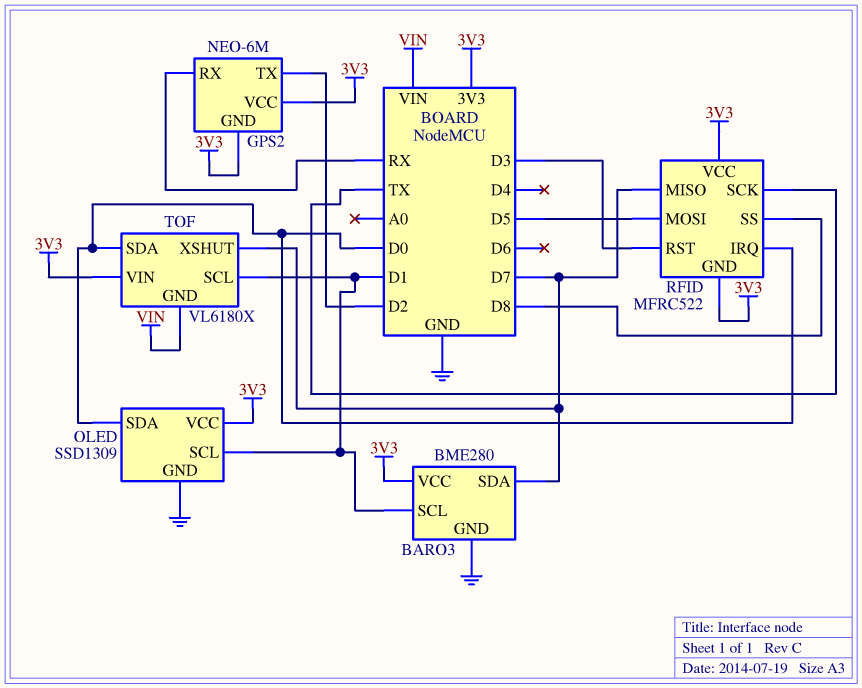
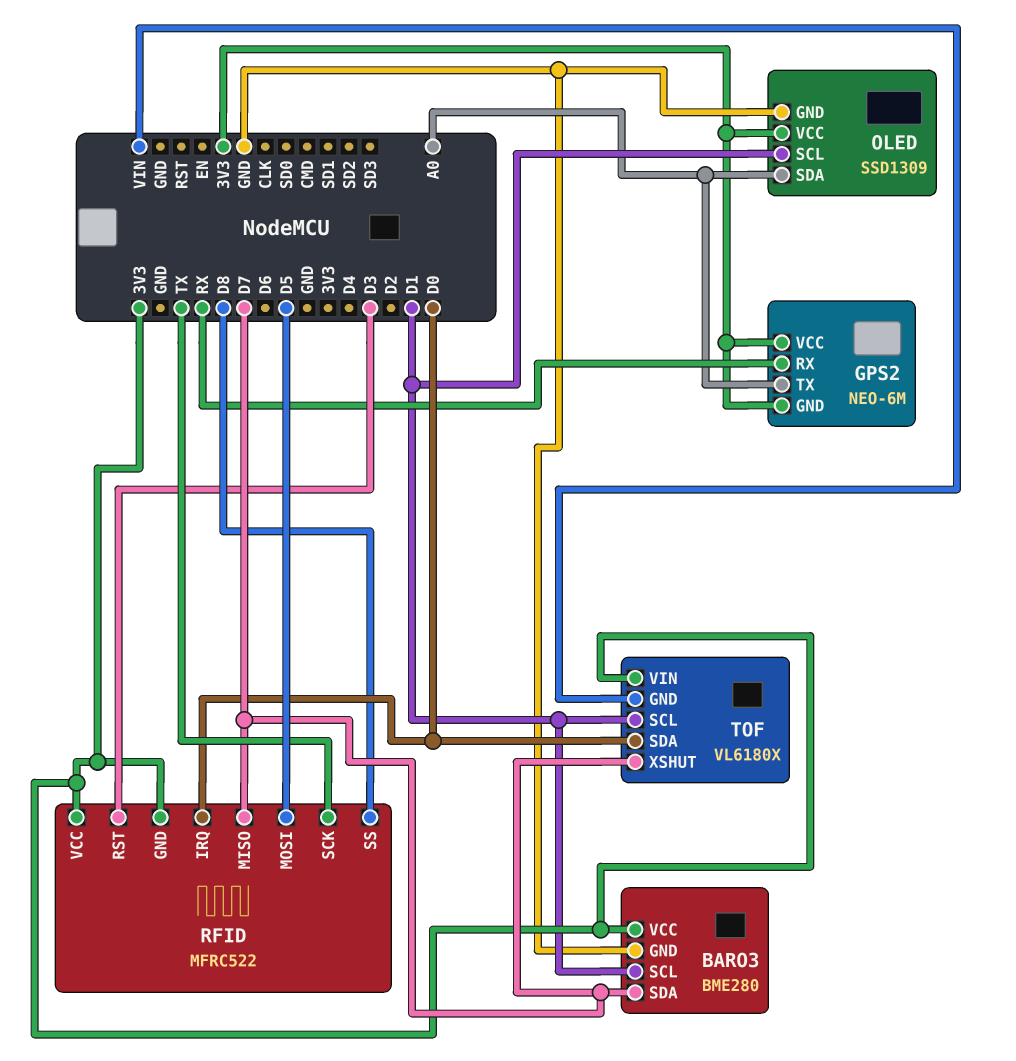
GPS2 pin TX: D2 -> A0
OLED pin SDA: D0 -> A0

